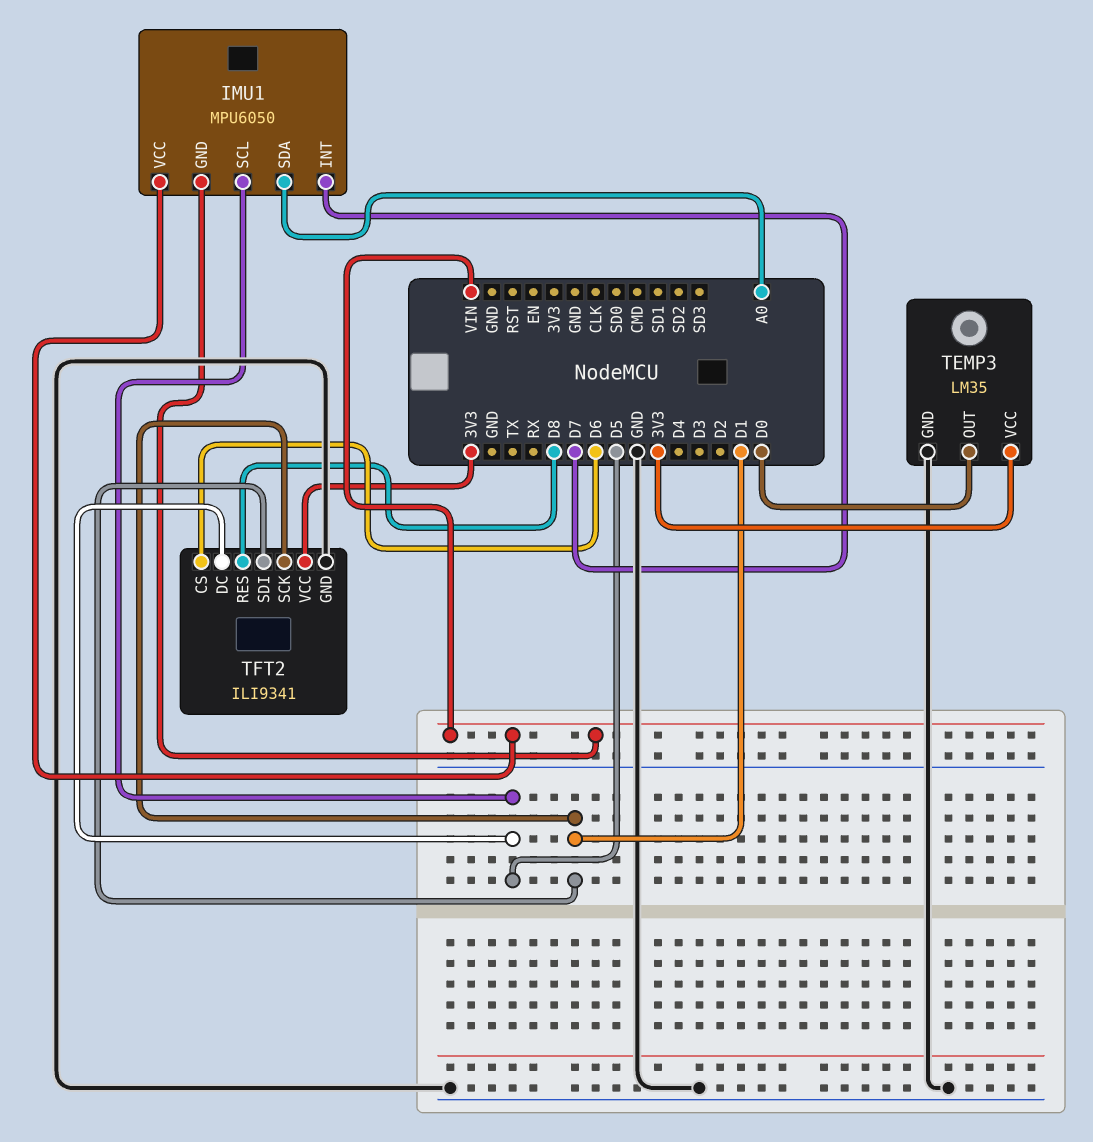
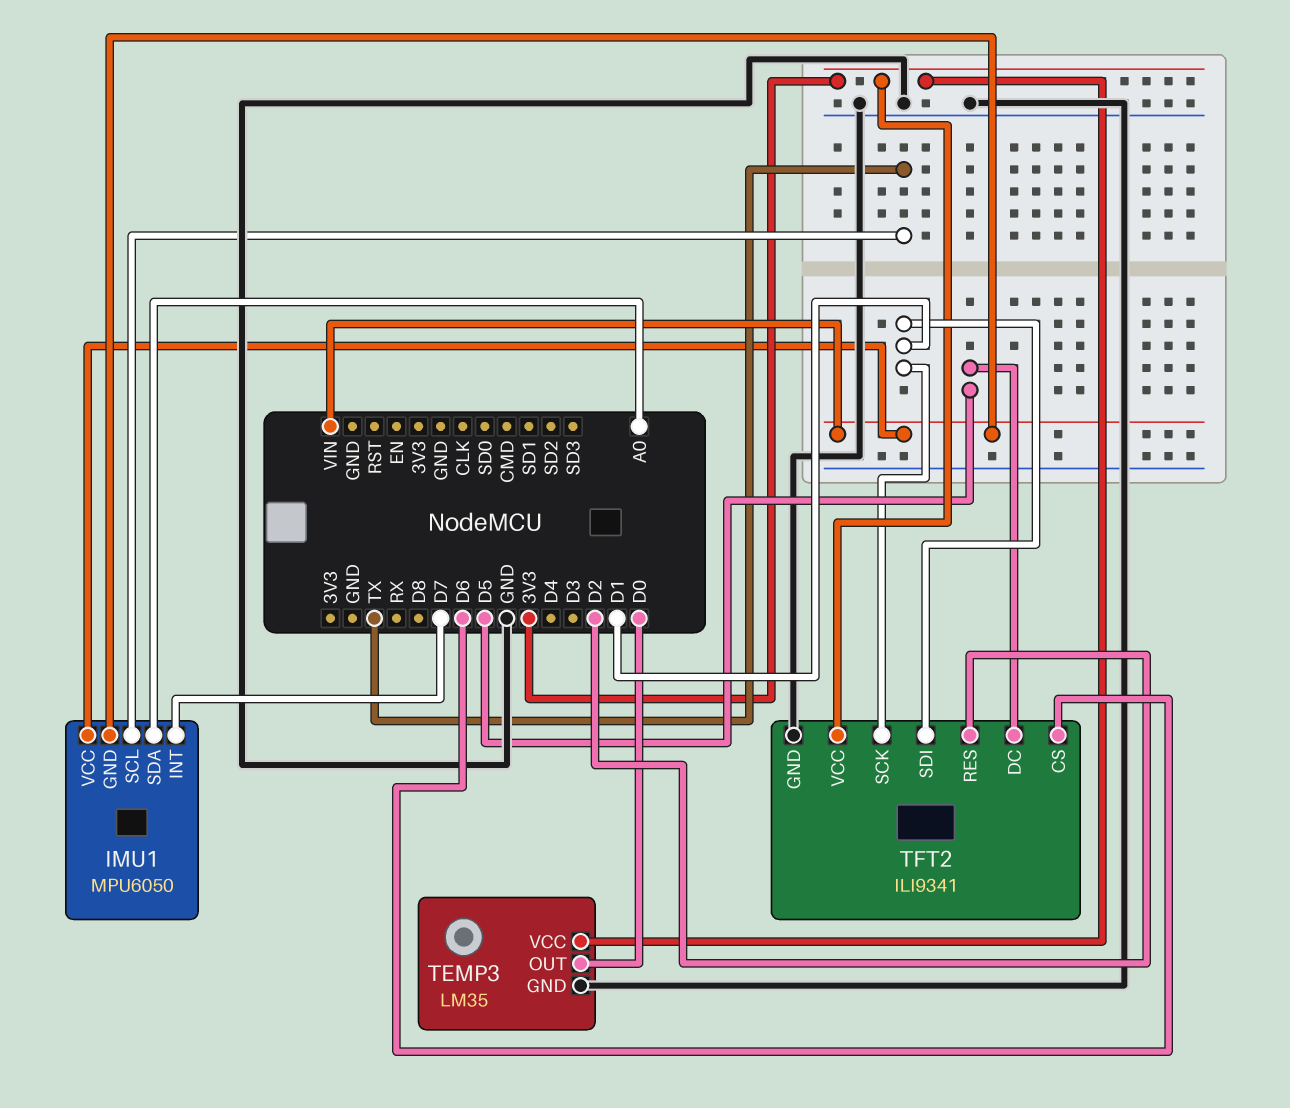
IMU1 pin SCL: D5 -> TX
TFT2 pin RES: D8 -> D2

